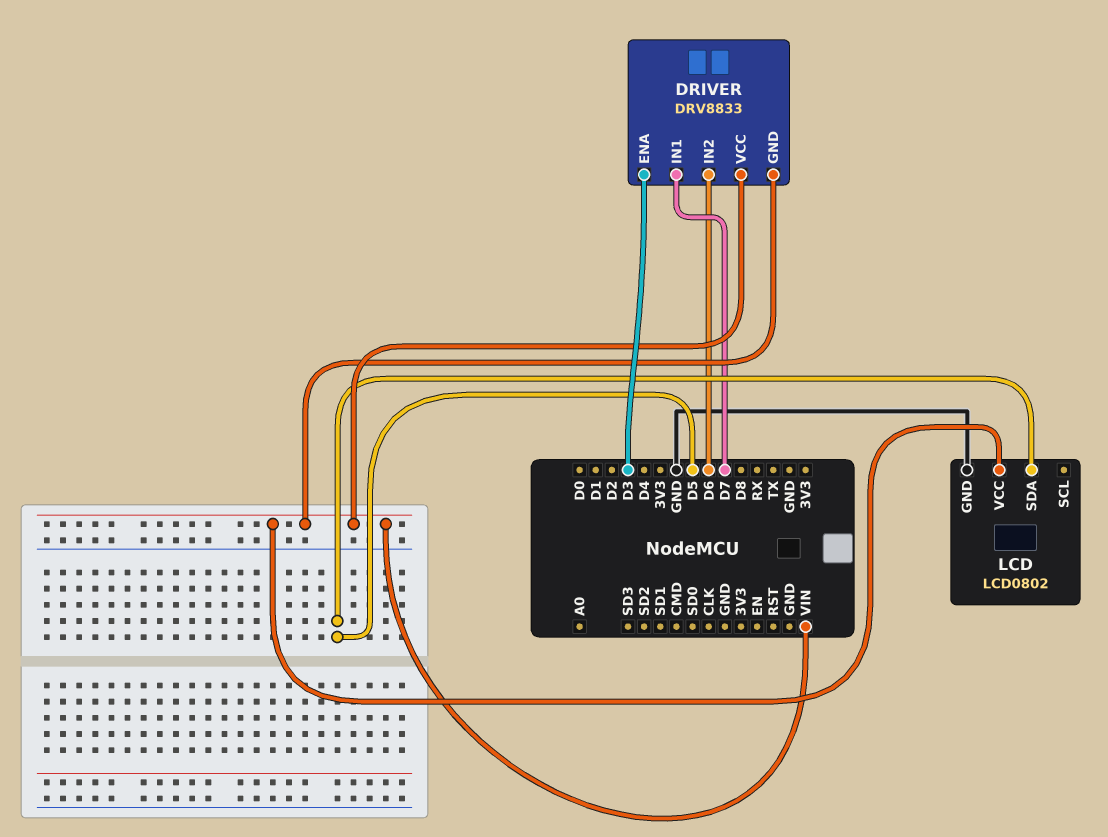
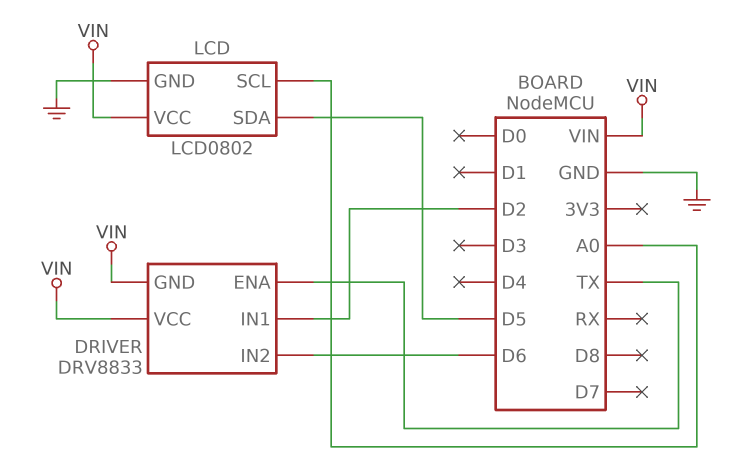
DRIVER pin ENA: D3 -> TX
DRIVER pin IN1: D7 -> D2
LCD pin SCL: none -> A0

